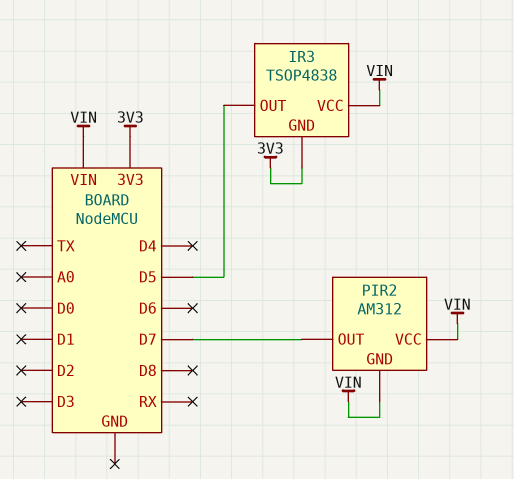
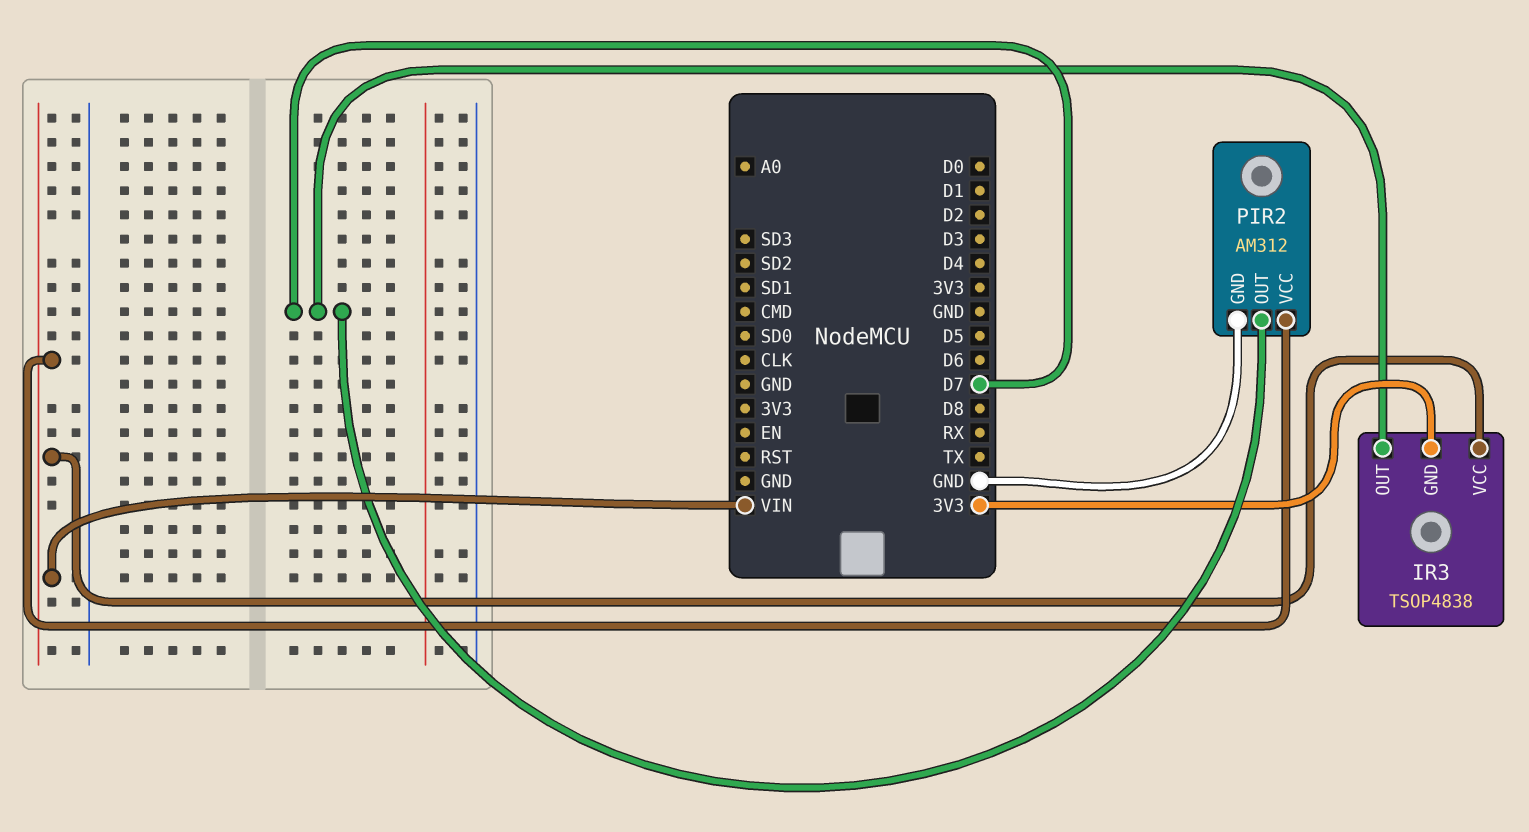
IR3 pin OUT: D5 -> D7
PIR2 pin GND: VIN -> GND

